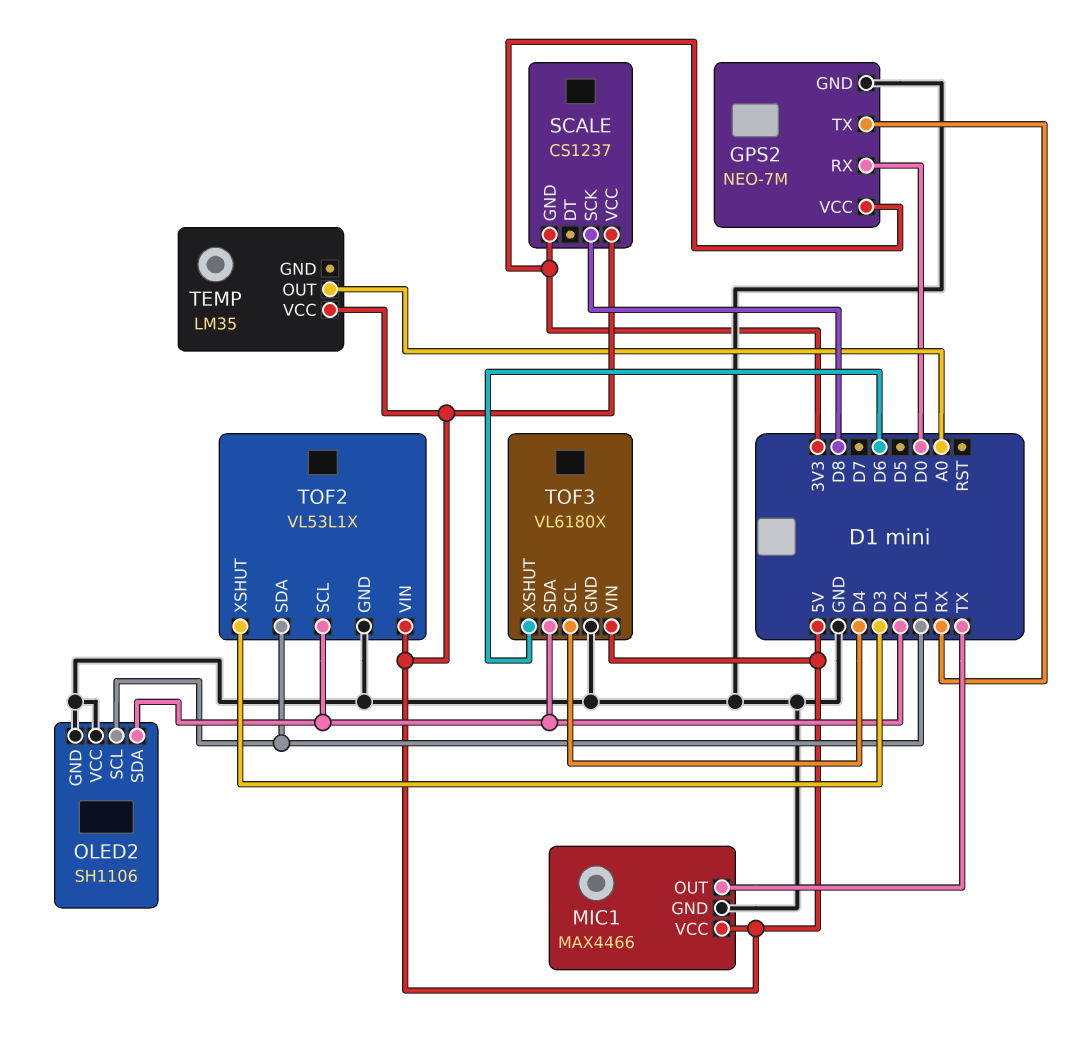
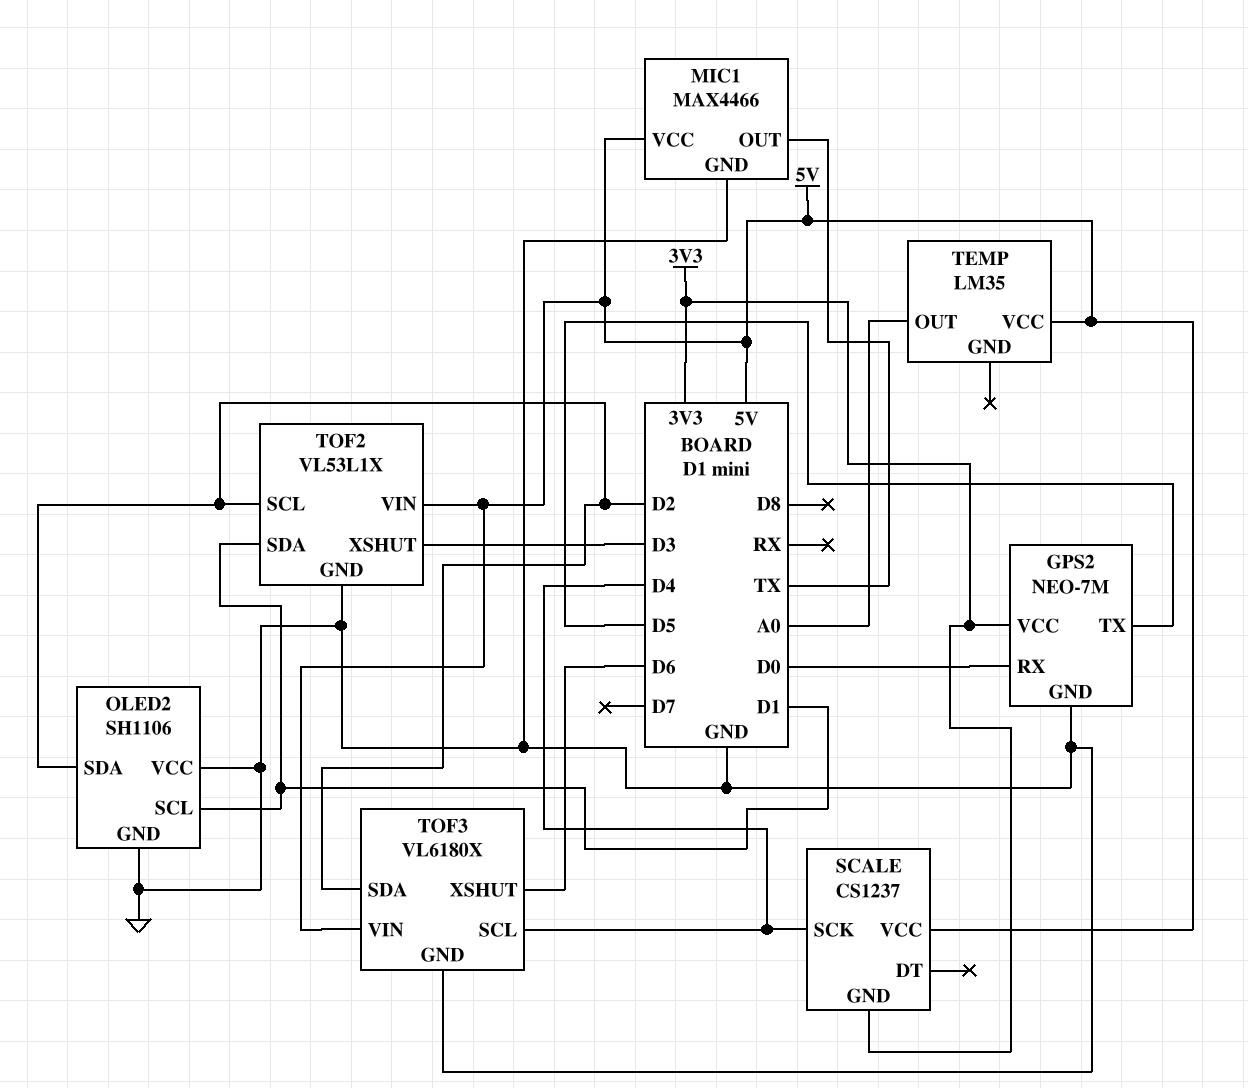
GPS2 pin TX: RX -> D5
SCALE pin SCK: D8 -> D4

